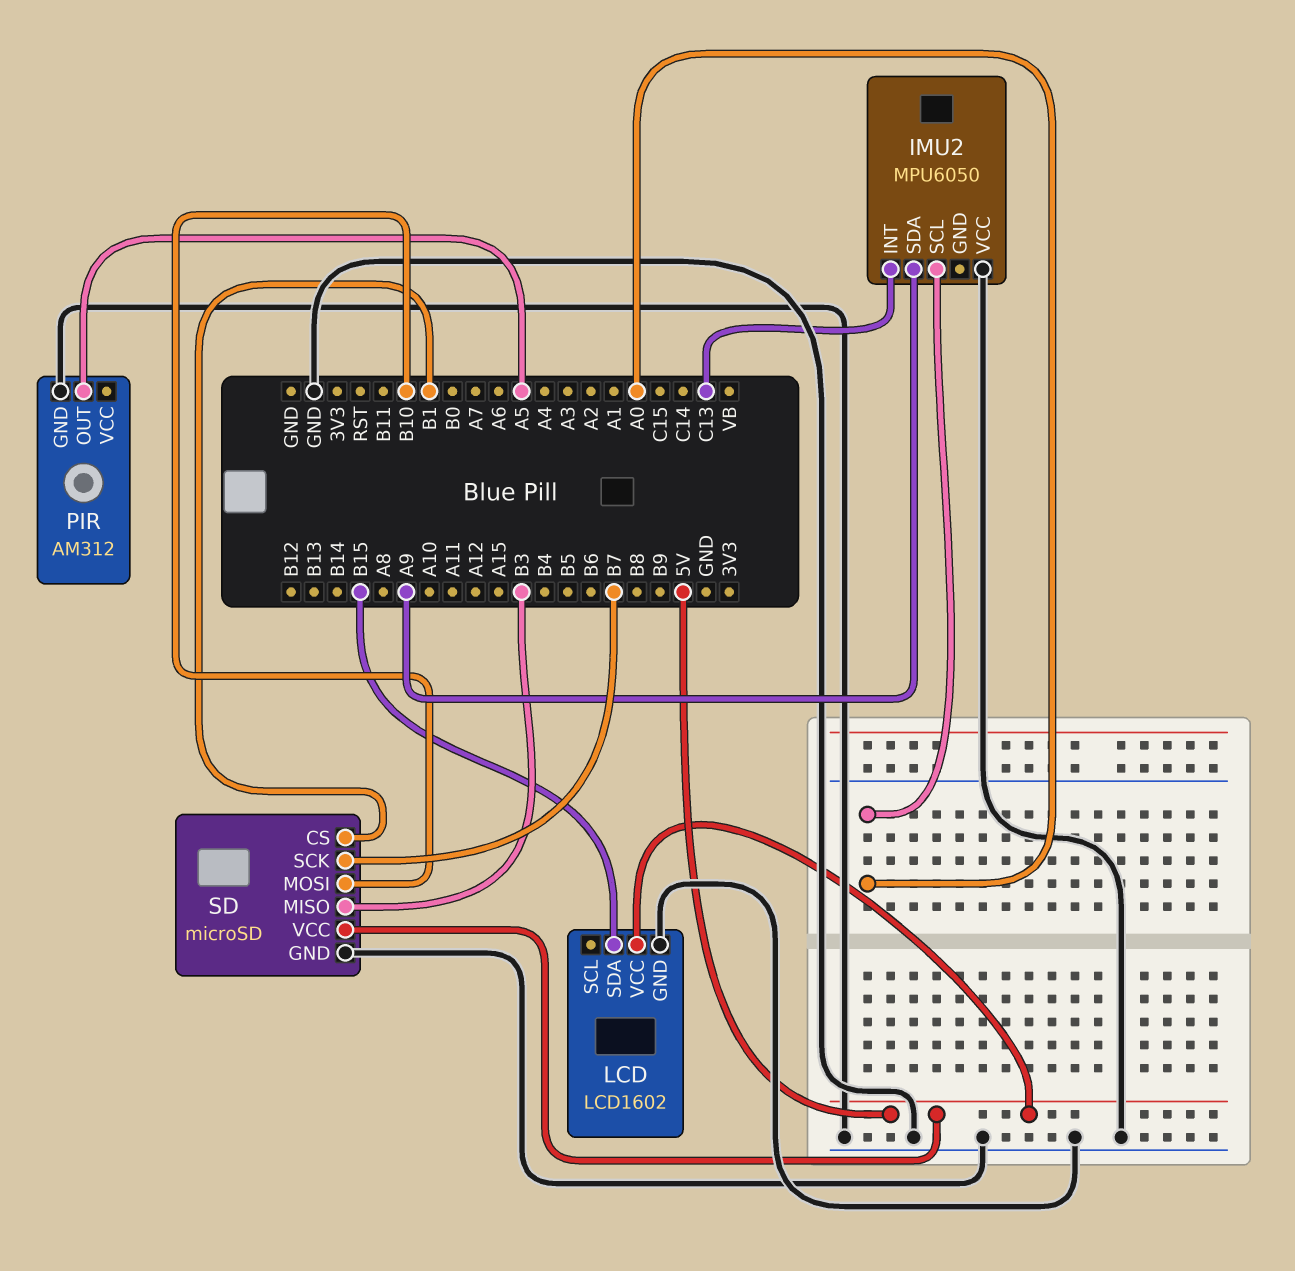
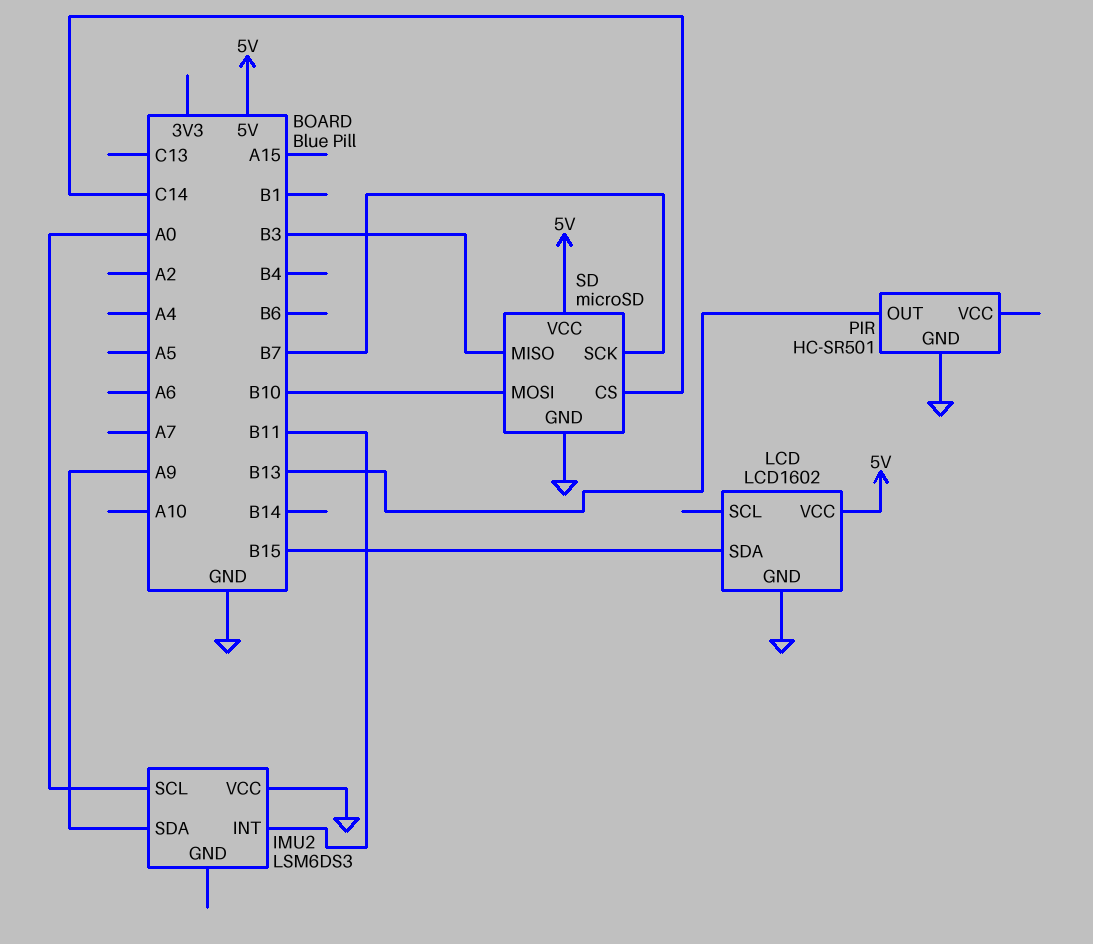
IMU2: MPU6050 -> LSM6DS3
IMU2 pin INT: C13 -> B11
PIR: AM312 -> HC-SR501
PIR pin OUT: A5 -> B13
SD pin CS: B1 -> C14

